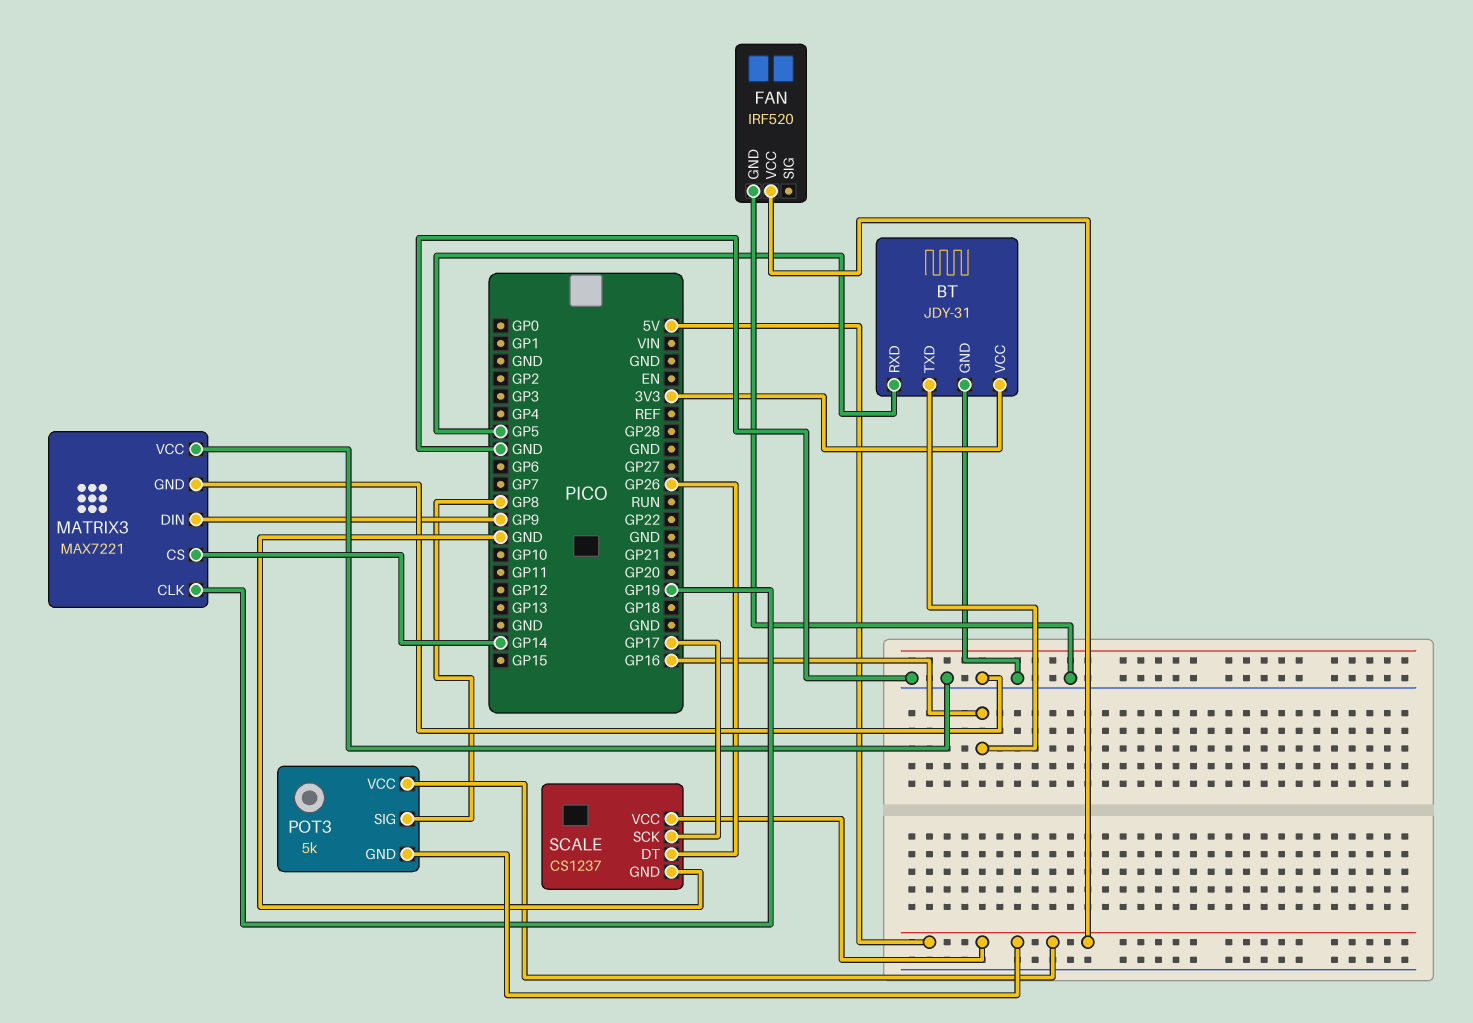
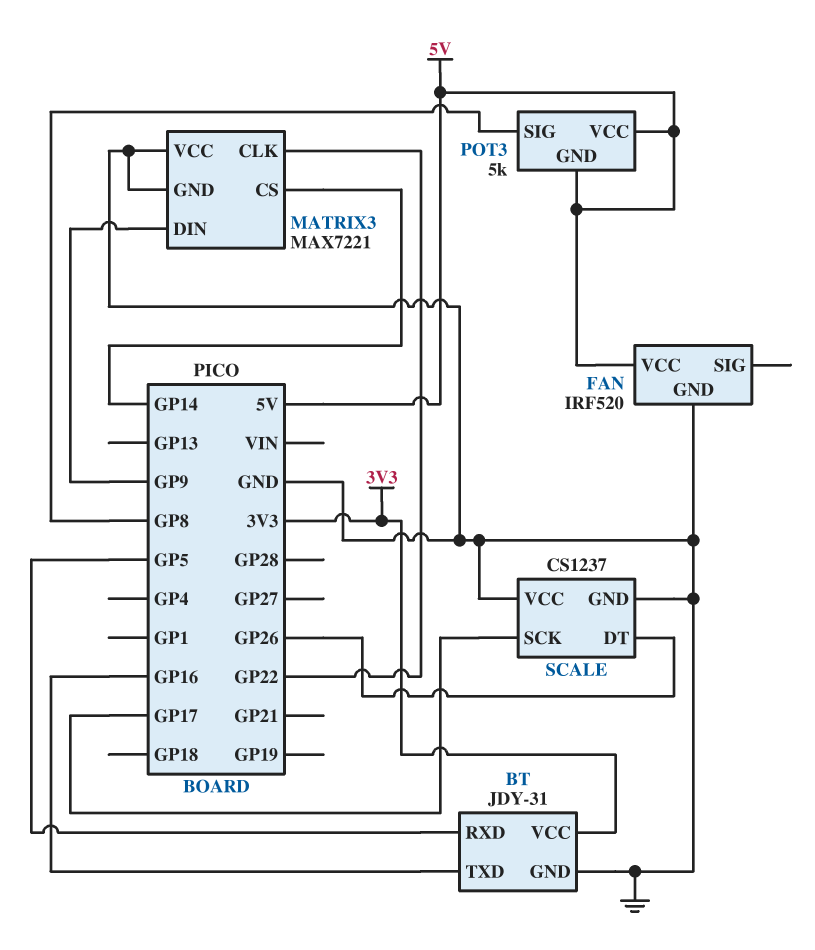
MATRIX3 pin CLK: GP19 -> GP22
SCALE pin VCC: 5V -> GND

